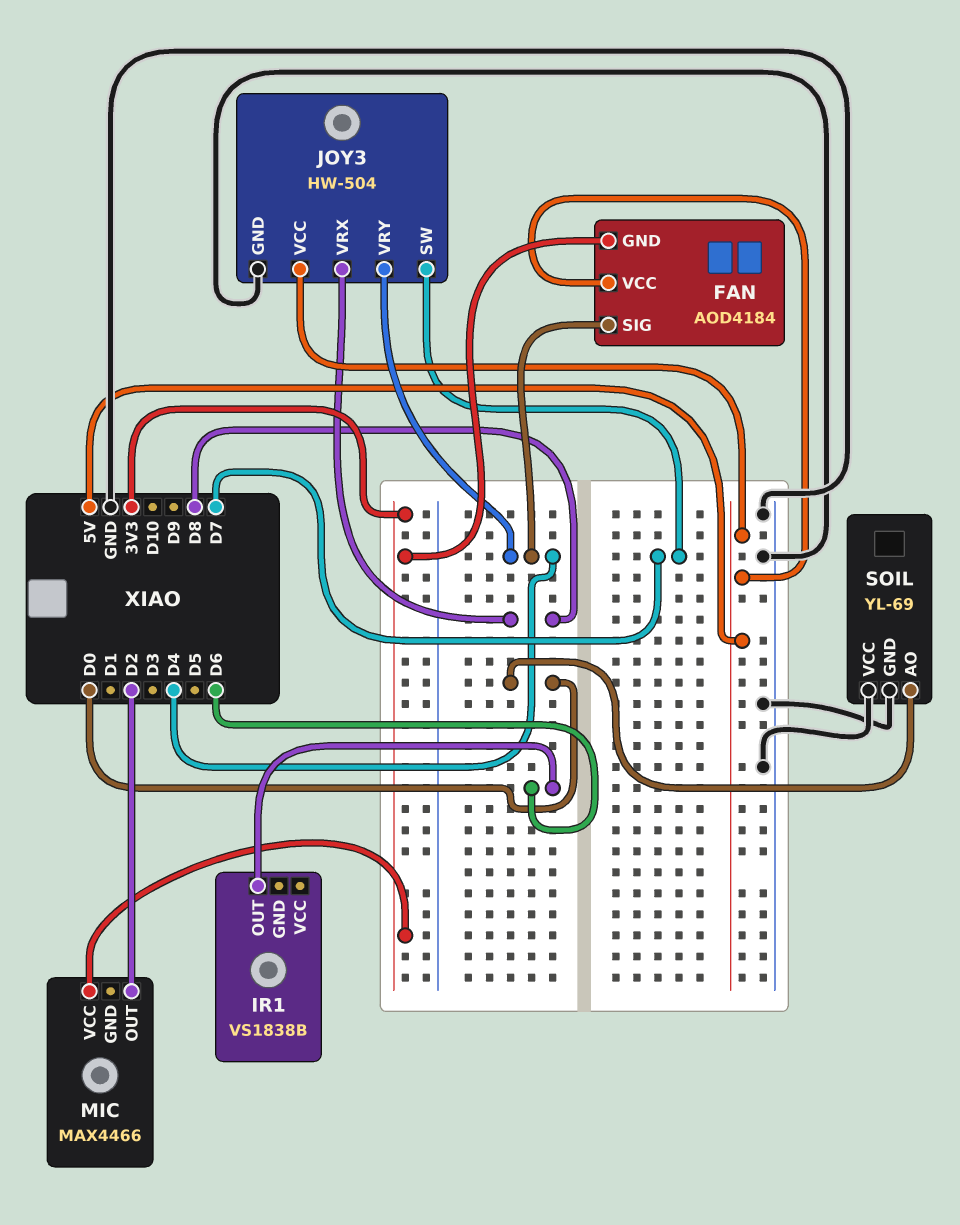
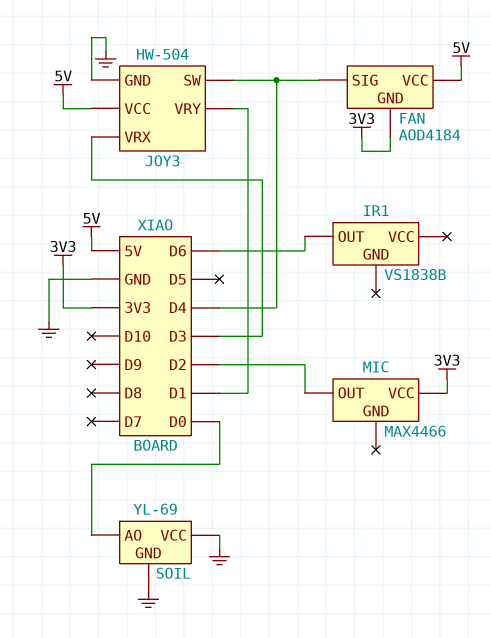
JOY3 pin SW: D7 -> D4
JOY3 pin VRX: D8 -> D3
JOY3 pin VRY: D4 -> D1

